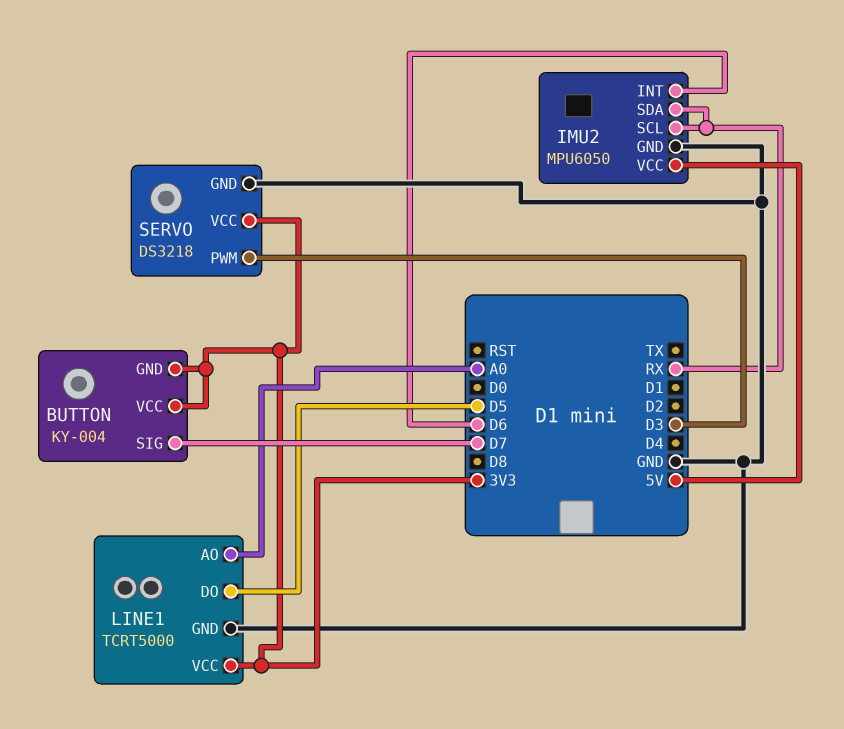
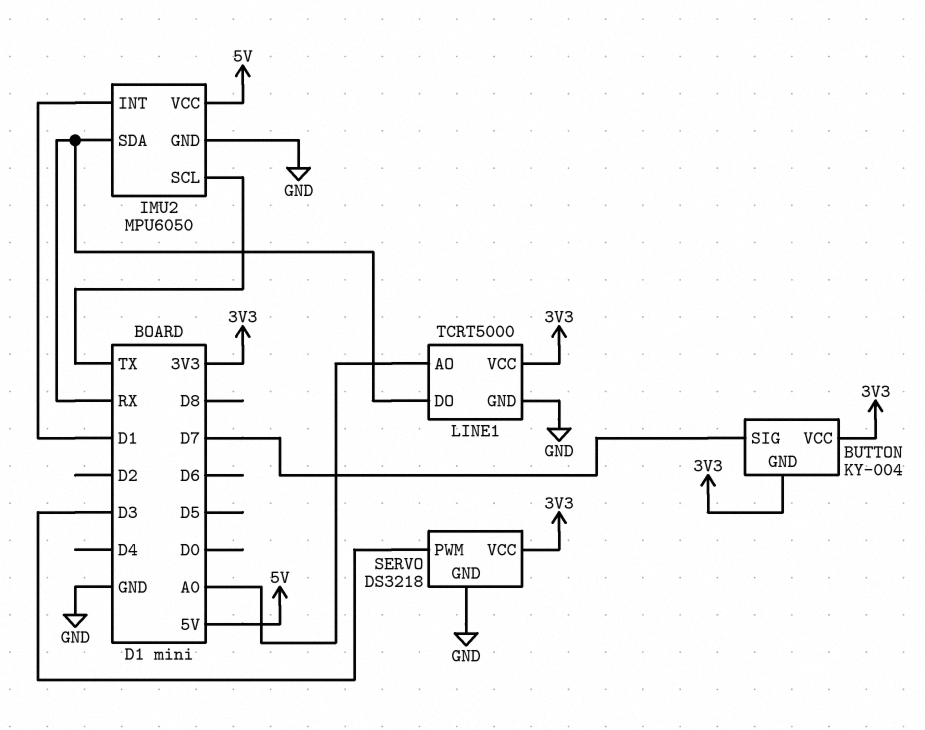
IMU2 pin INT: D6 -> D1
IMU2 pin SCL: RX -> TX
LINE1 pin DO: D5 -> RX

